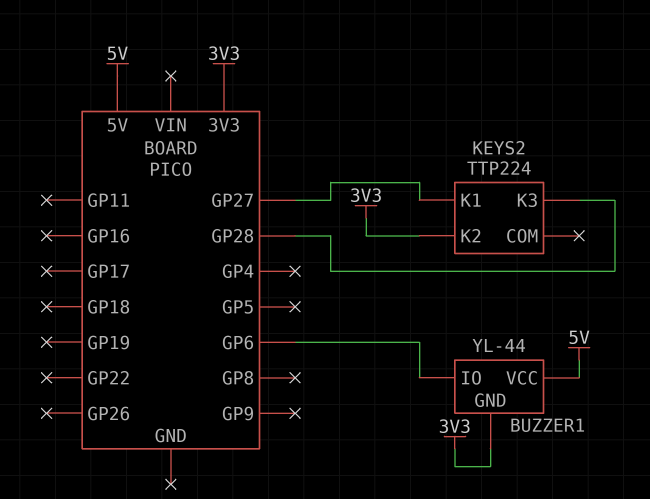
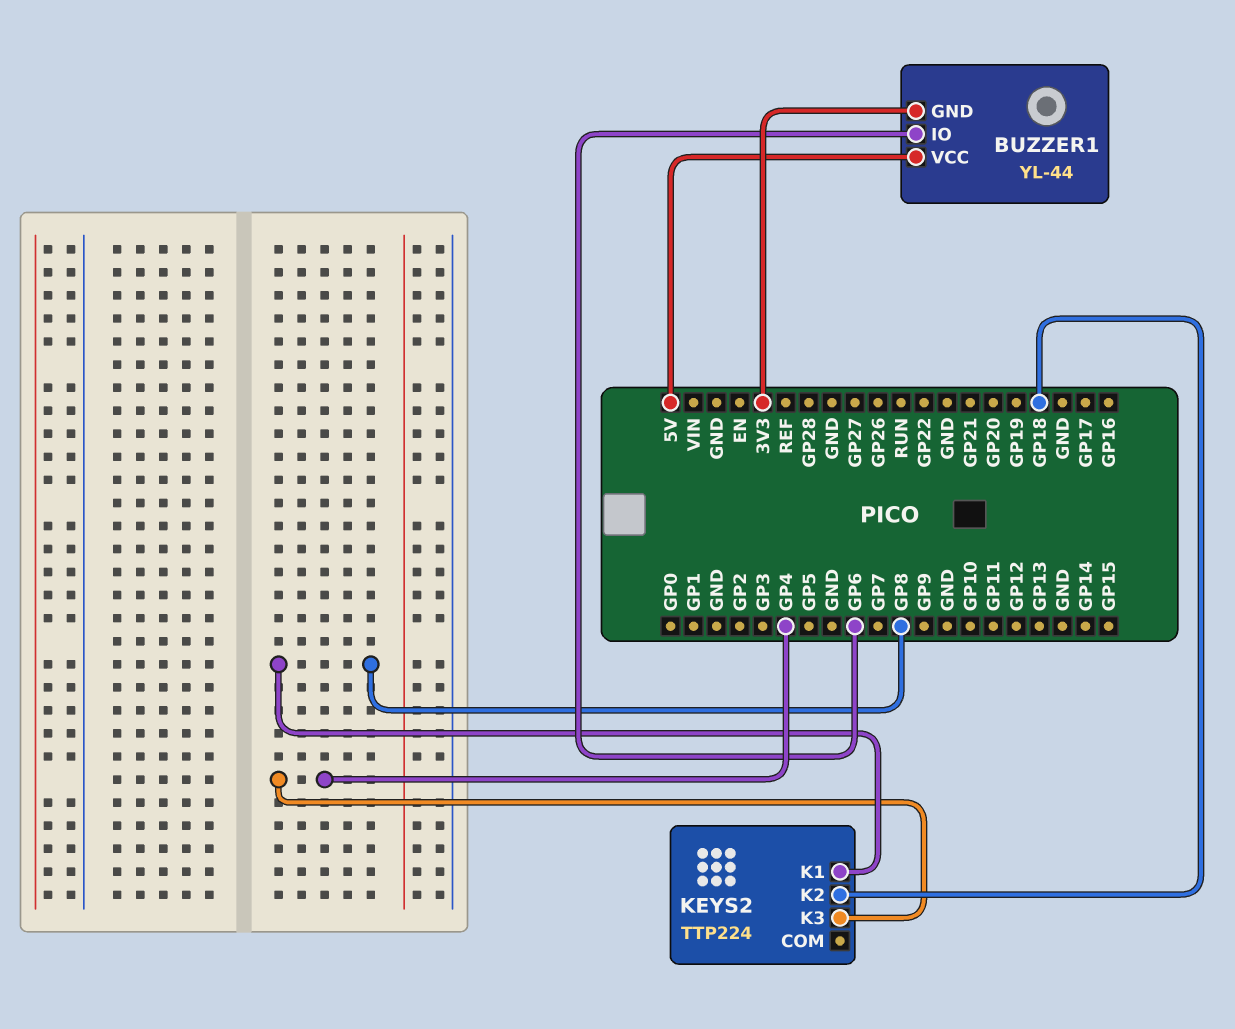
KEYS2 pin K1: GP27 -> GP8
KEYS2 pin K2: 3V3 -> GP18
KEYS2 pin K3: GP28 -> GP4

